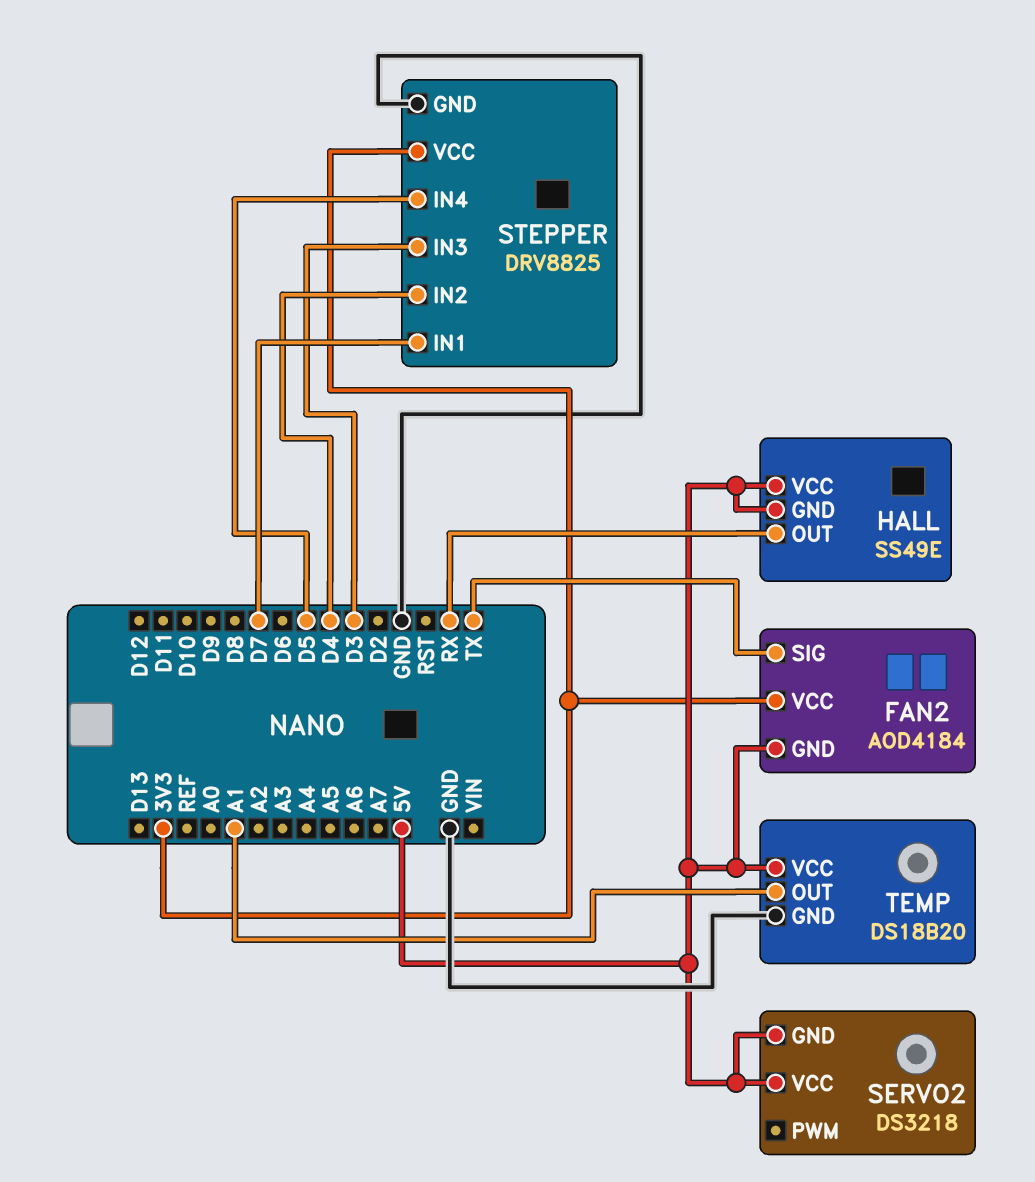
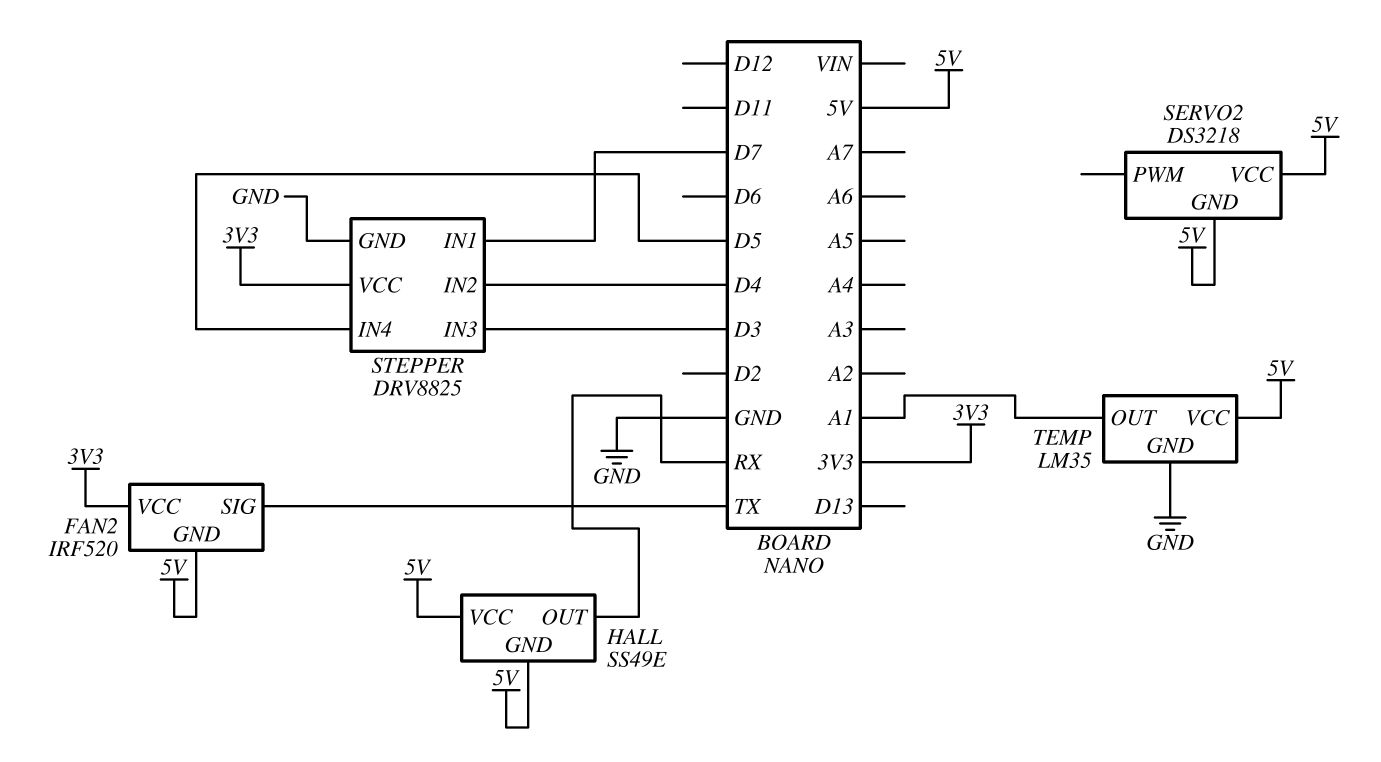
FAN2: AOD4184 -> IRF520
TEMP: DS18B20 -> LM35

